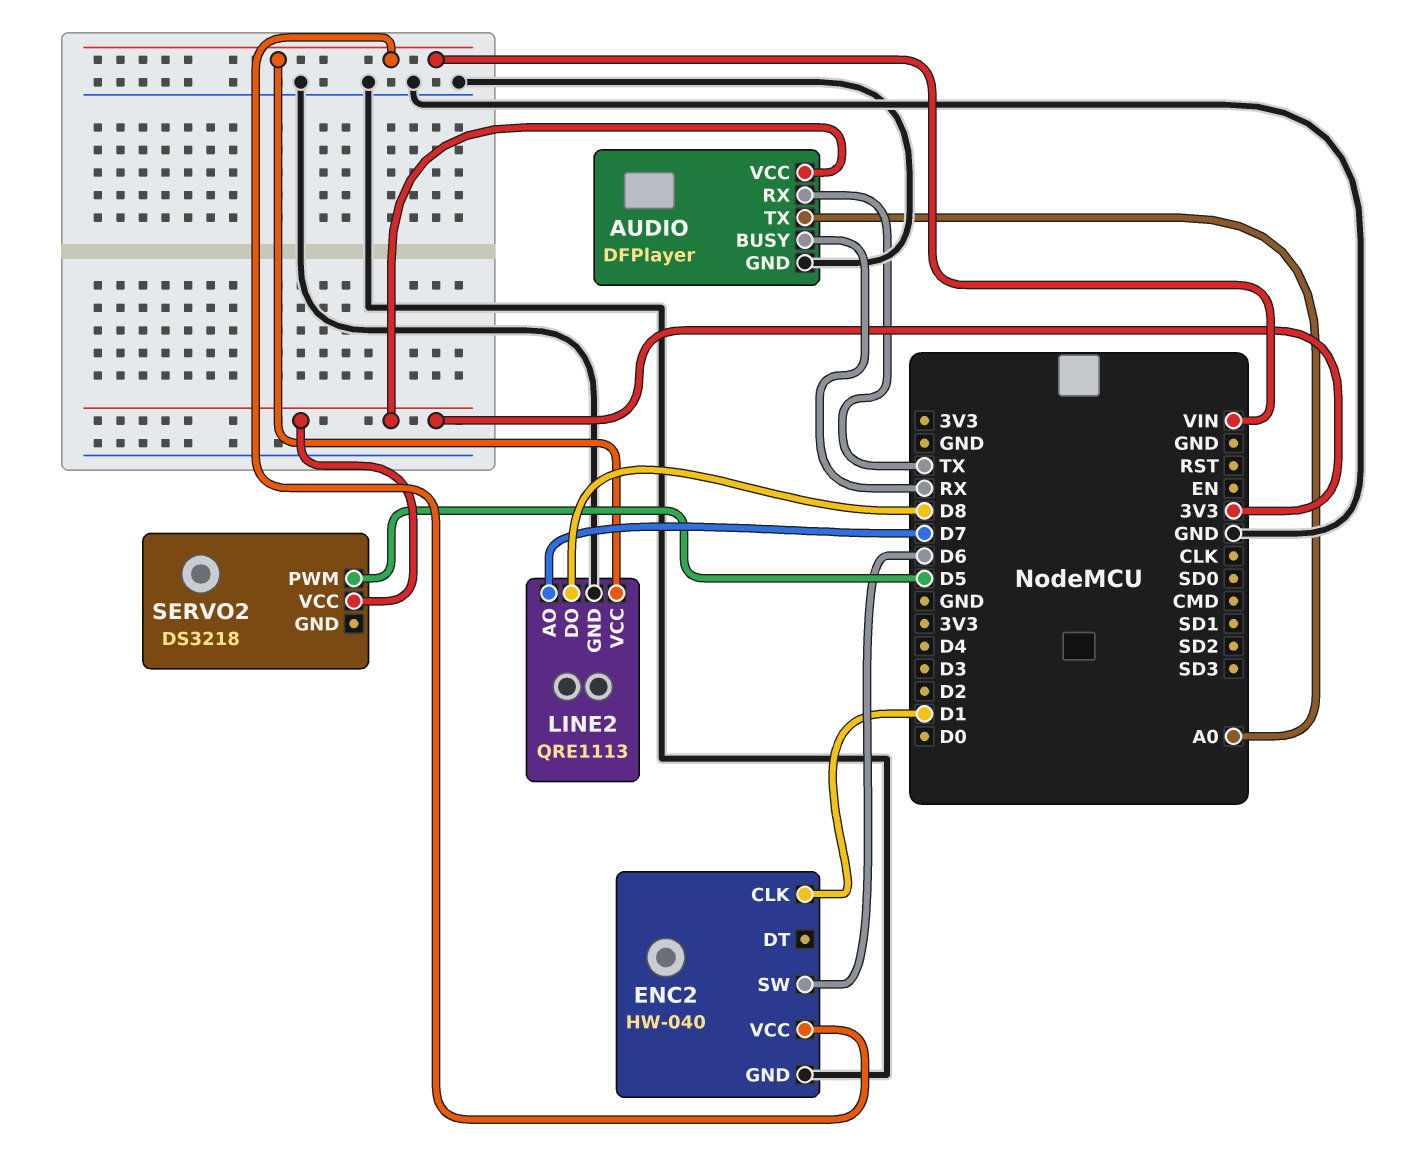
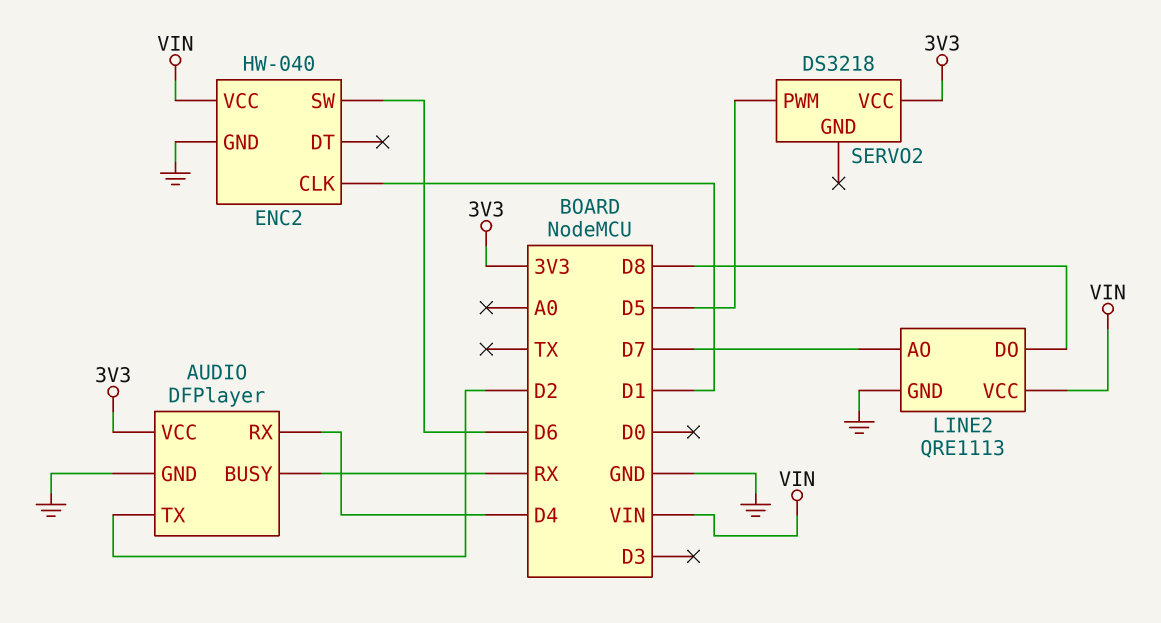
AUDIO pin RX: TX -> D4
AUDIO pin TX: A0 -> D2

